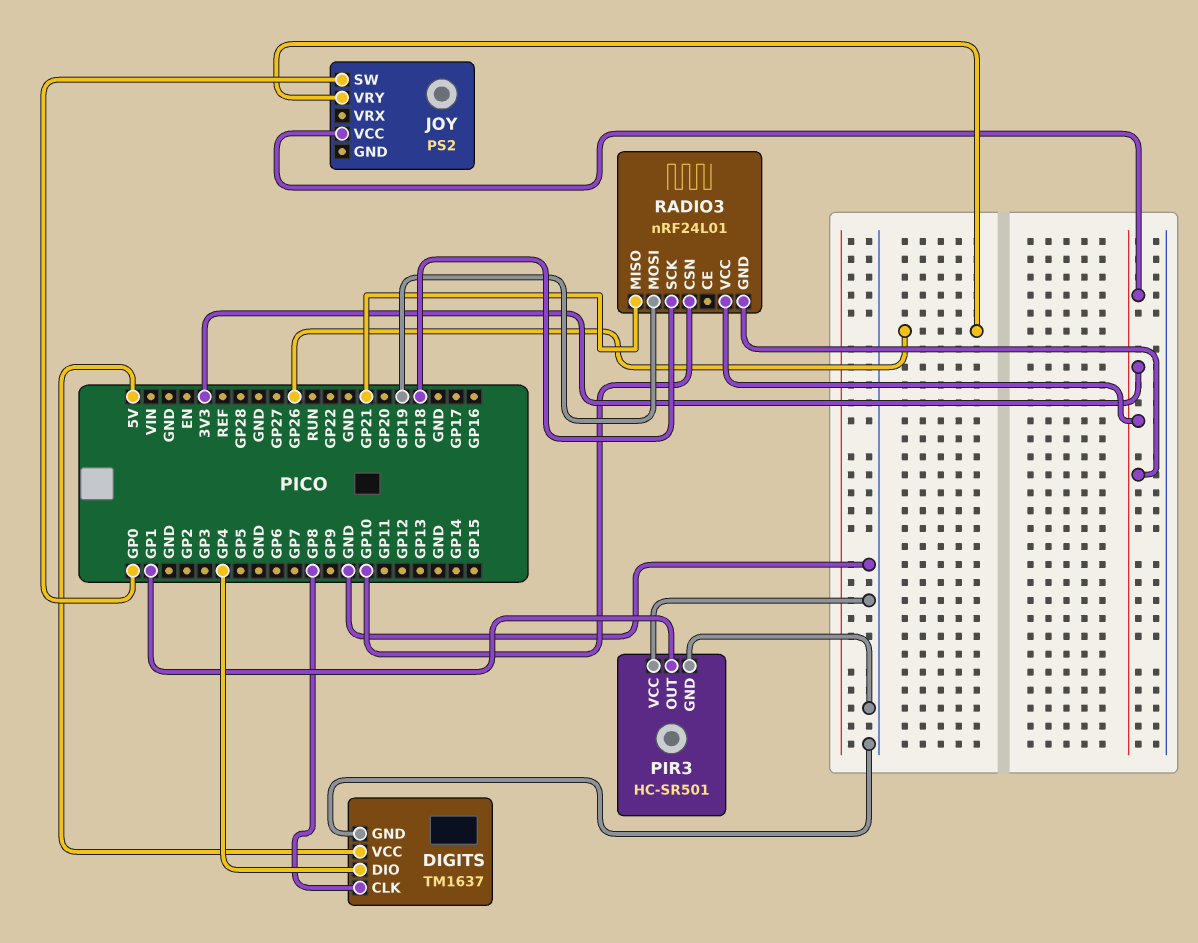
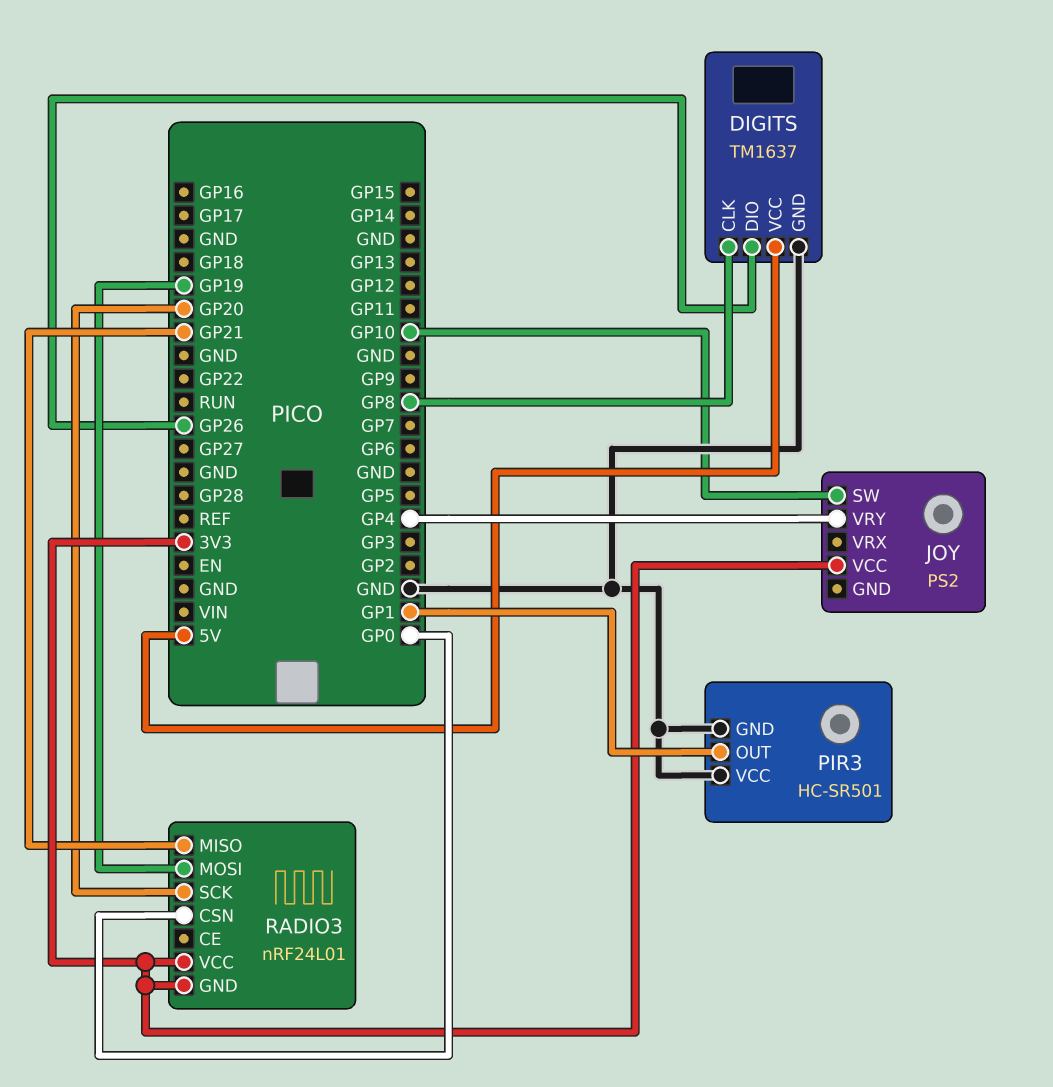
DIGITS pin DIO: GP4 -> GP26
JOY pin SW: GP0 -> GP10
JOY pin VRY: GP26 -> GP4
RADIO3 pin CSN: GP10 -> GP0
RADIO3 pin SCK: GP18 -> GP20

